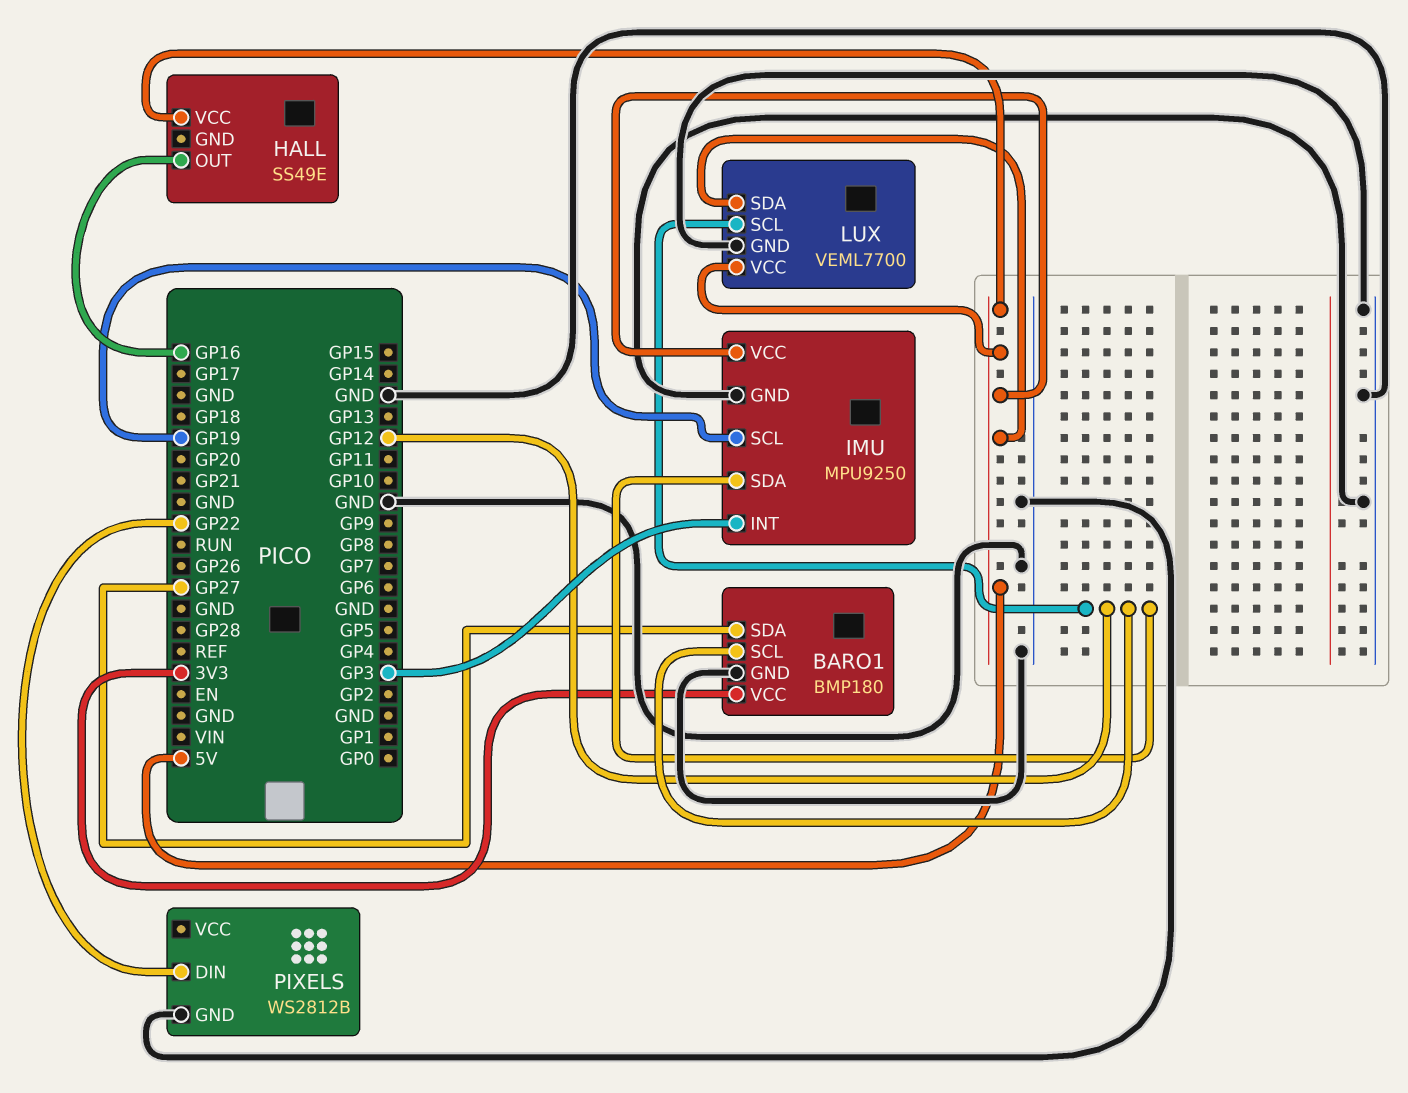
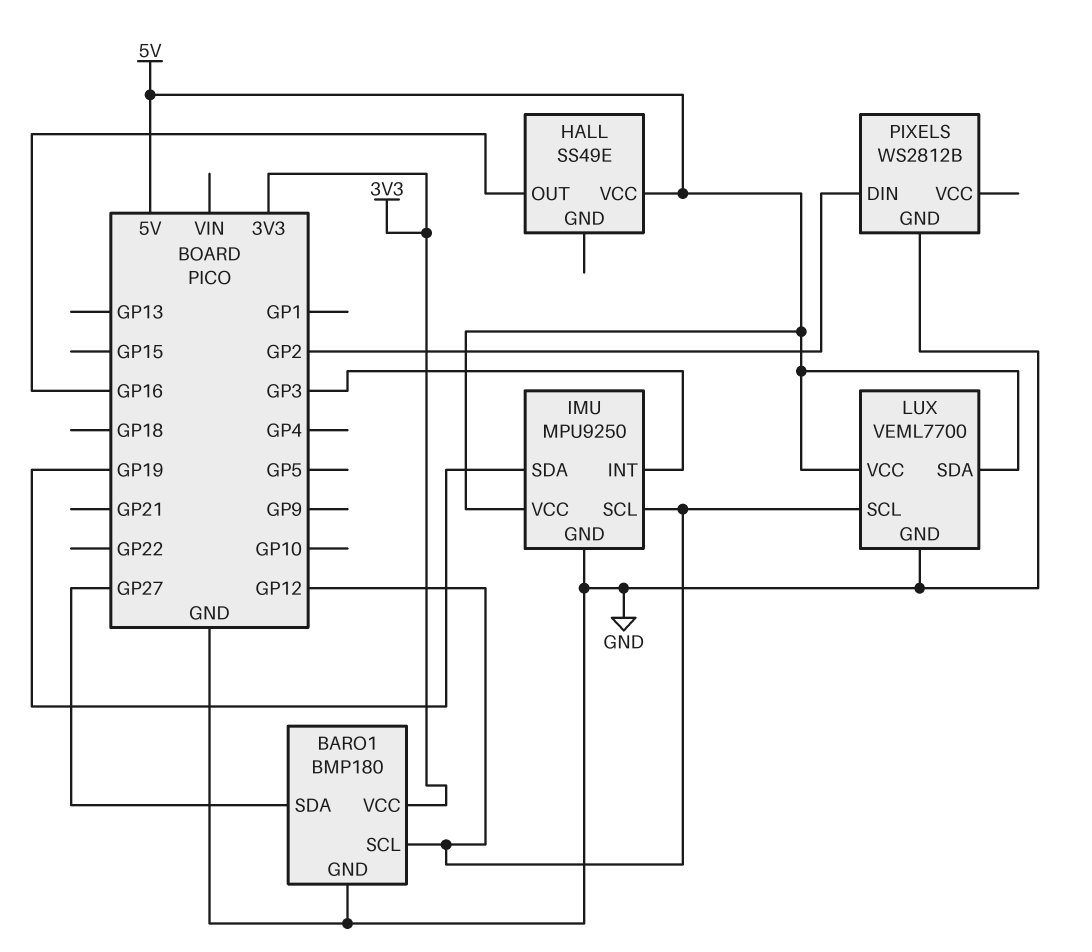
IMU pin SCL: GP19 -> GP12
IMU pin SDA: GP12 -> GP19
PIXELS pin DIN: GP22 -> GP2

